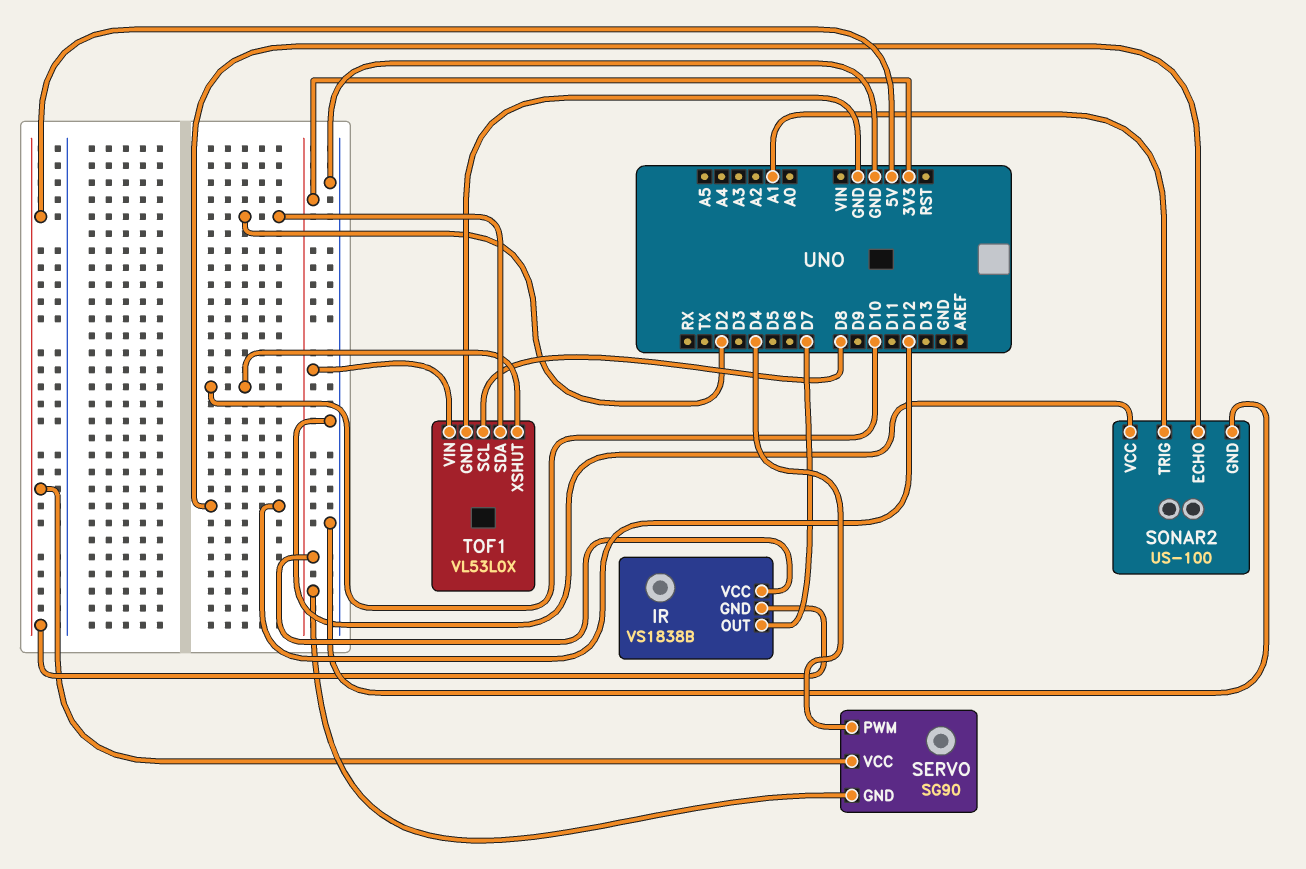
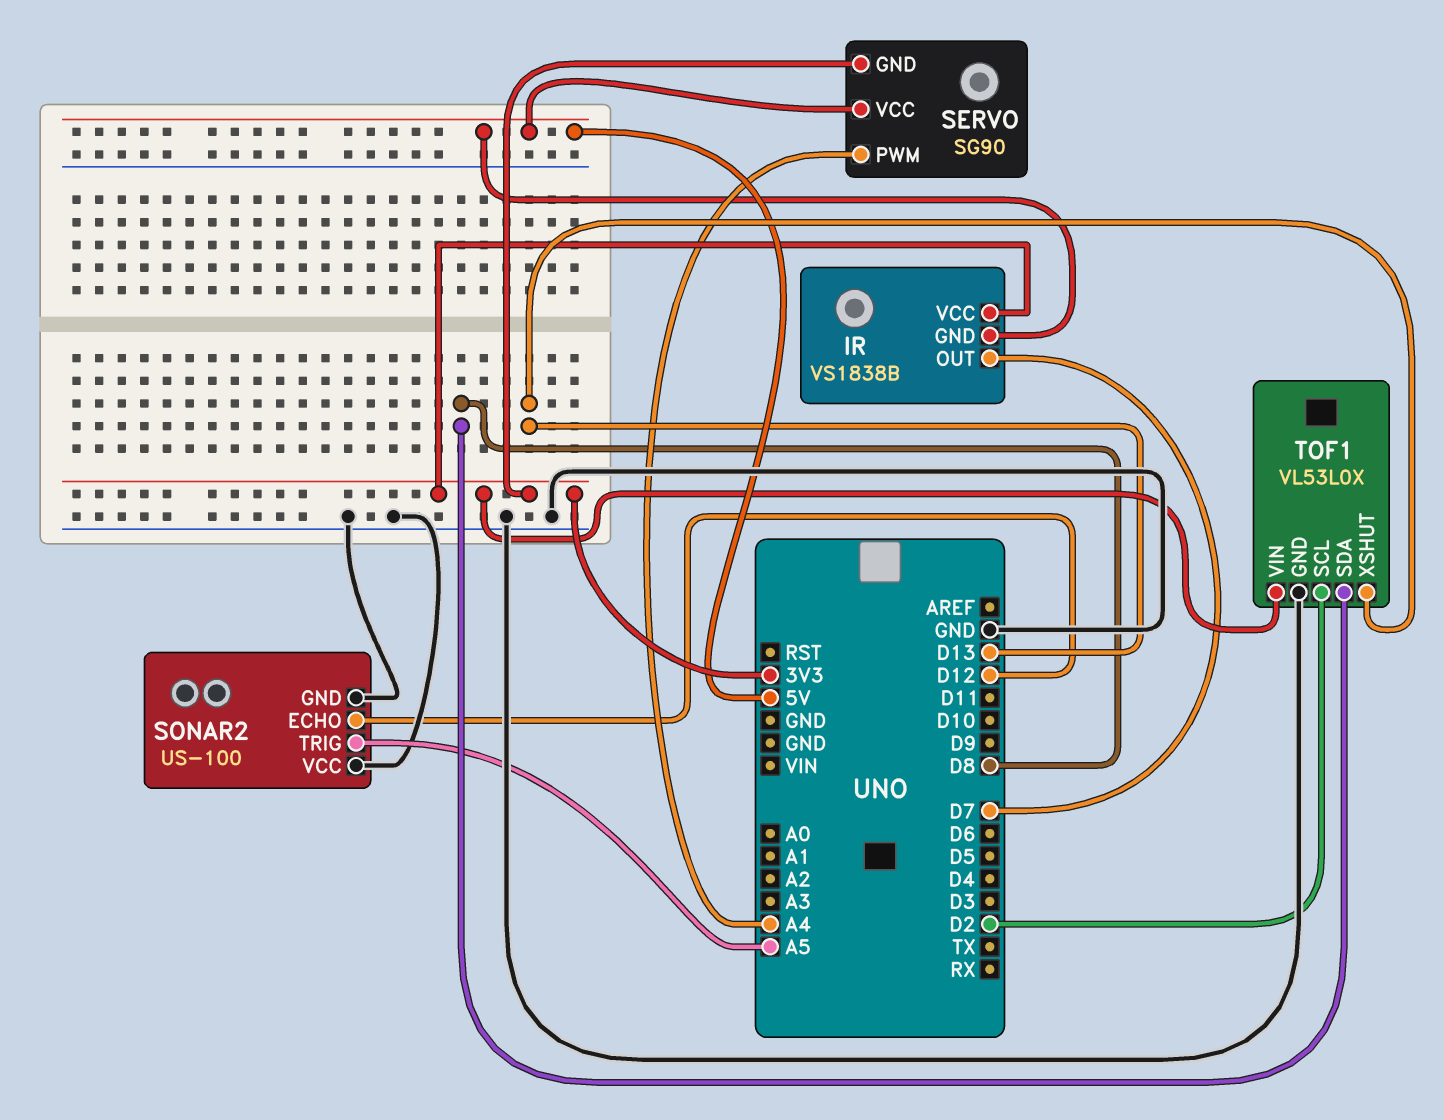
SERVO pin PWM: D4 -> A4
SONAR2 pin TRIG: A1 -> A5
TOF1 pin SCL: D8 -> D2
TOF1 pin SDA: D2 -> D8
TOF1 pin XSHUT: D10 -> D13

